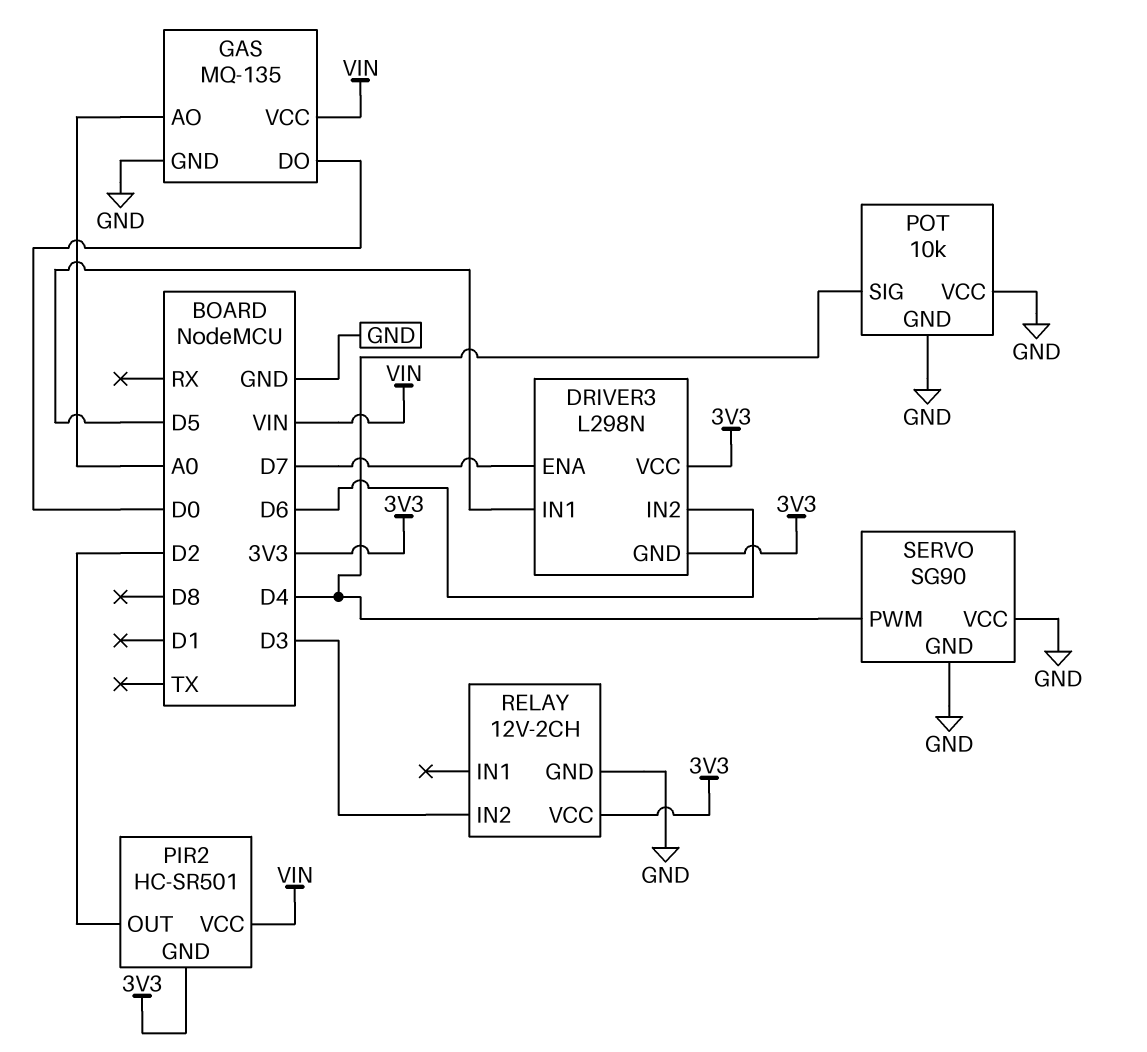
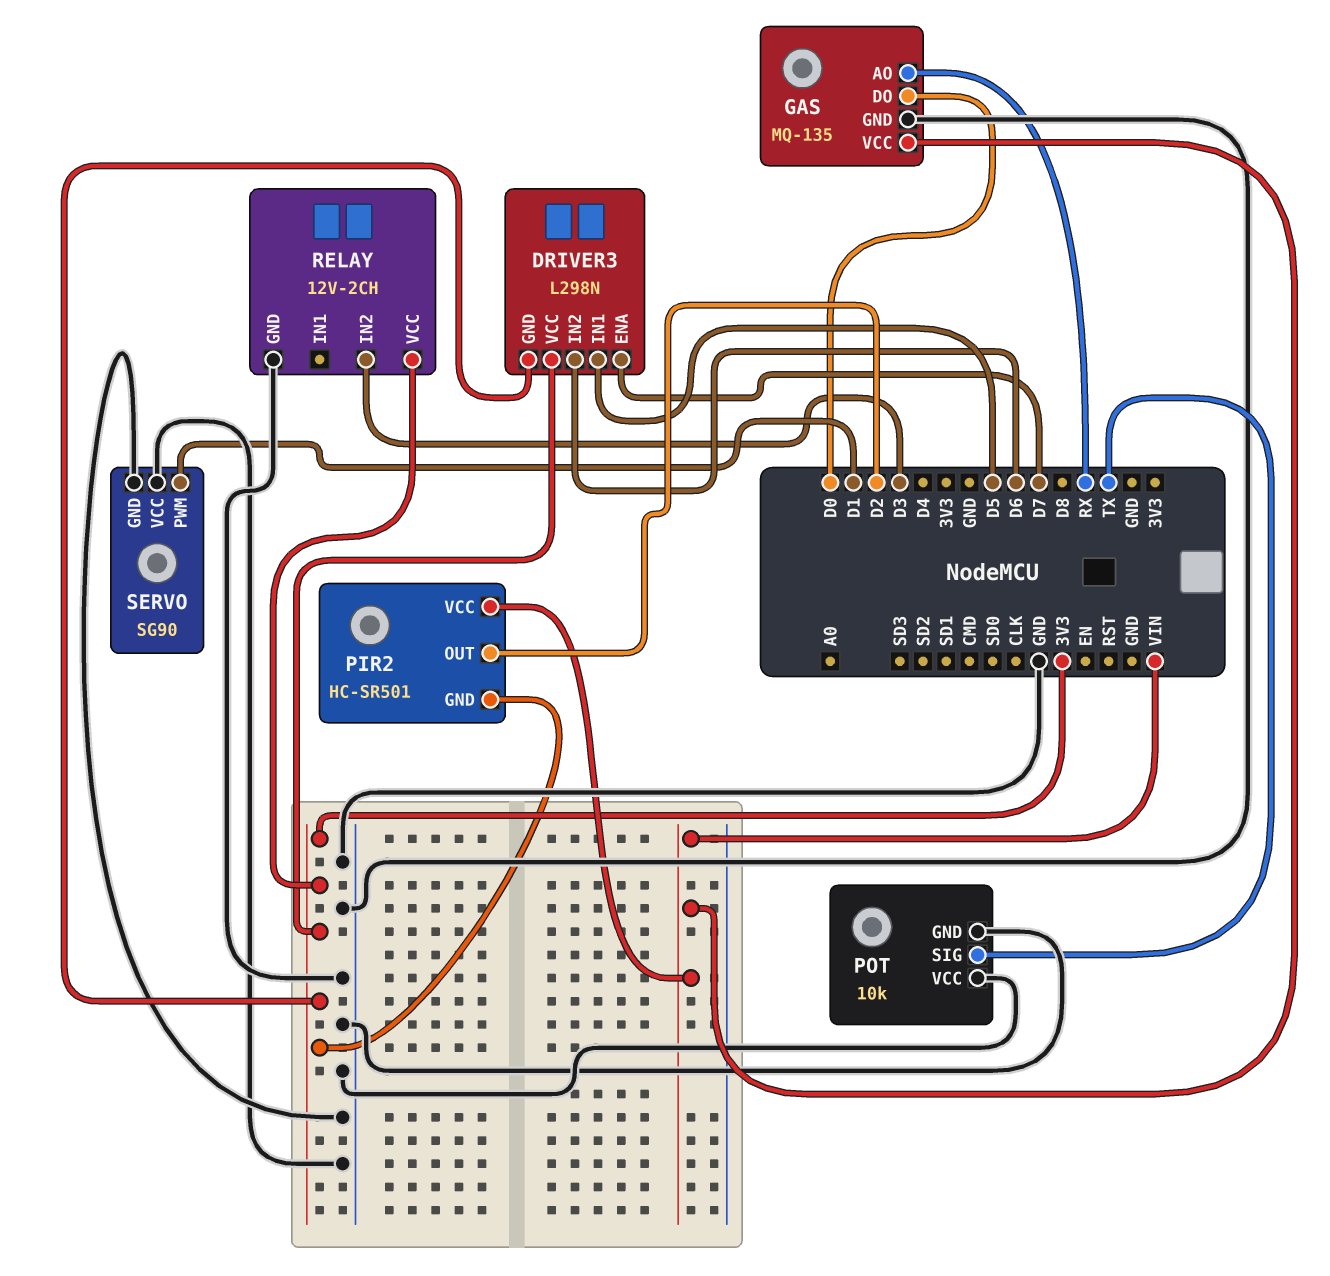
GAS pin AO: A0 -> RX
POT pin SIG: D4 -> TX
SERVO pin PWM: D4 -> D1

